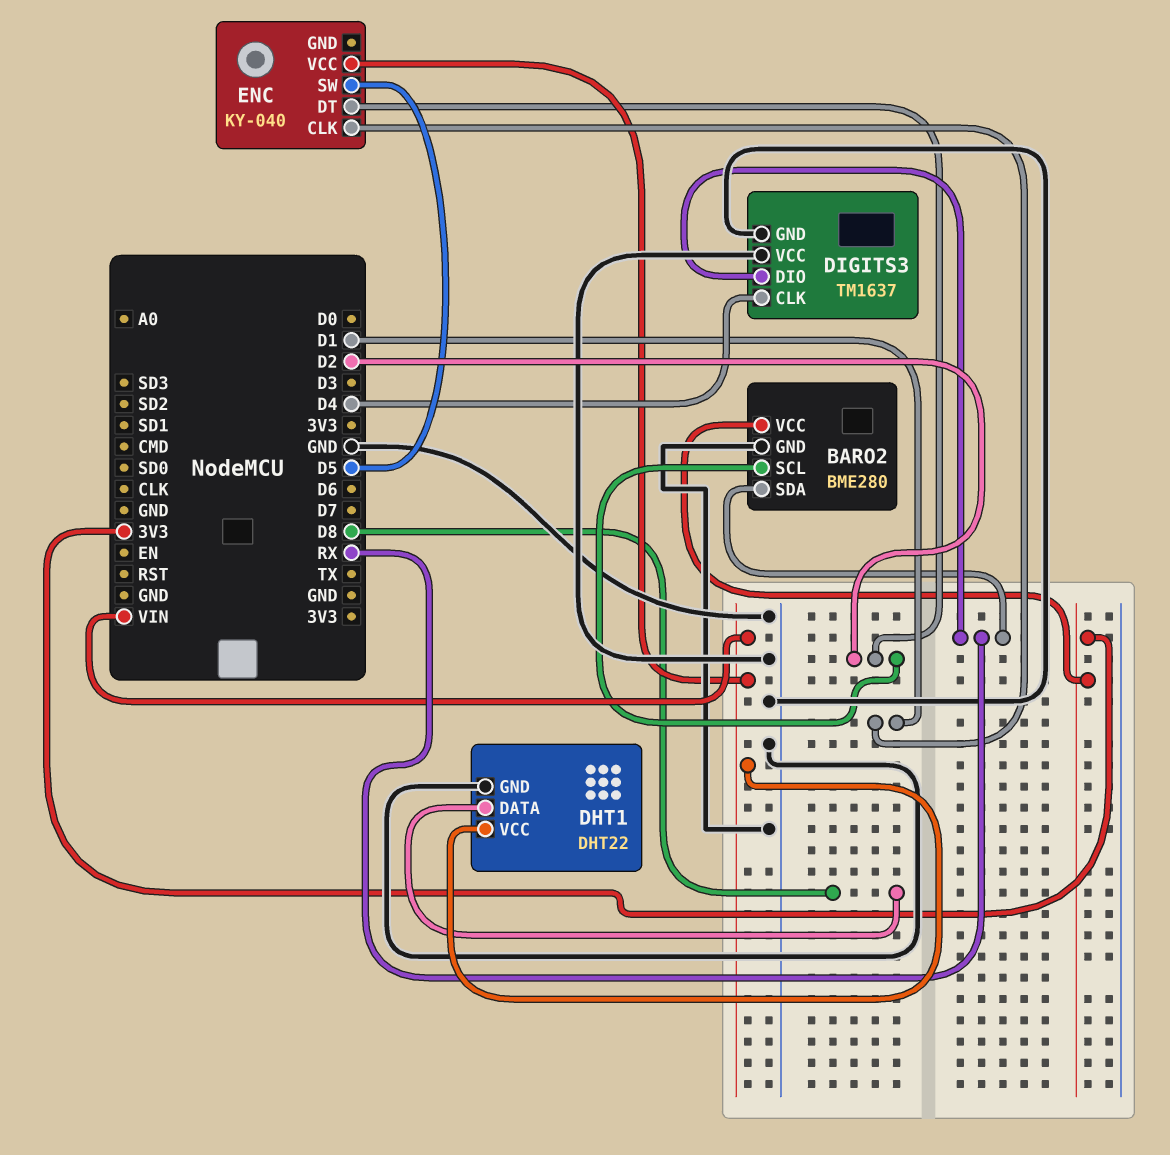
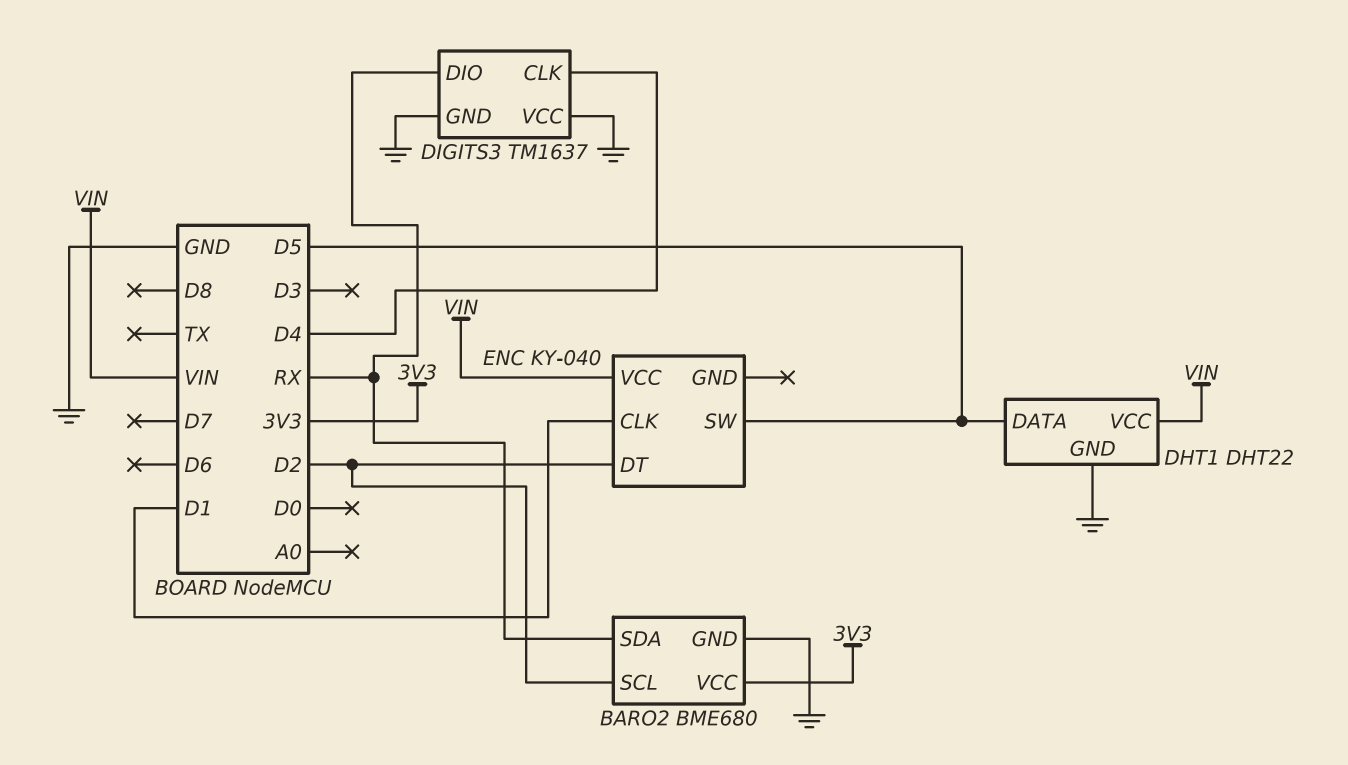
BARO2: BME280 -> BME680
DHT1 pin DATA: D8 -> D5

